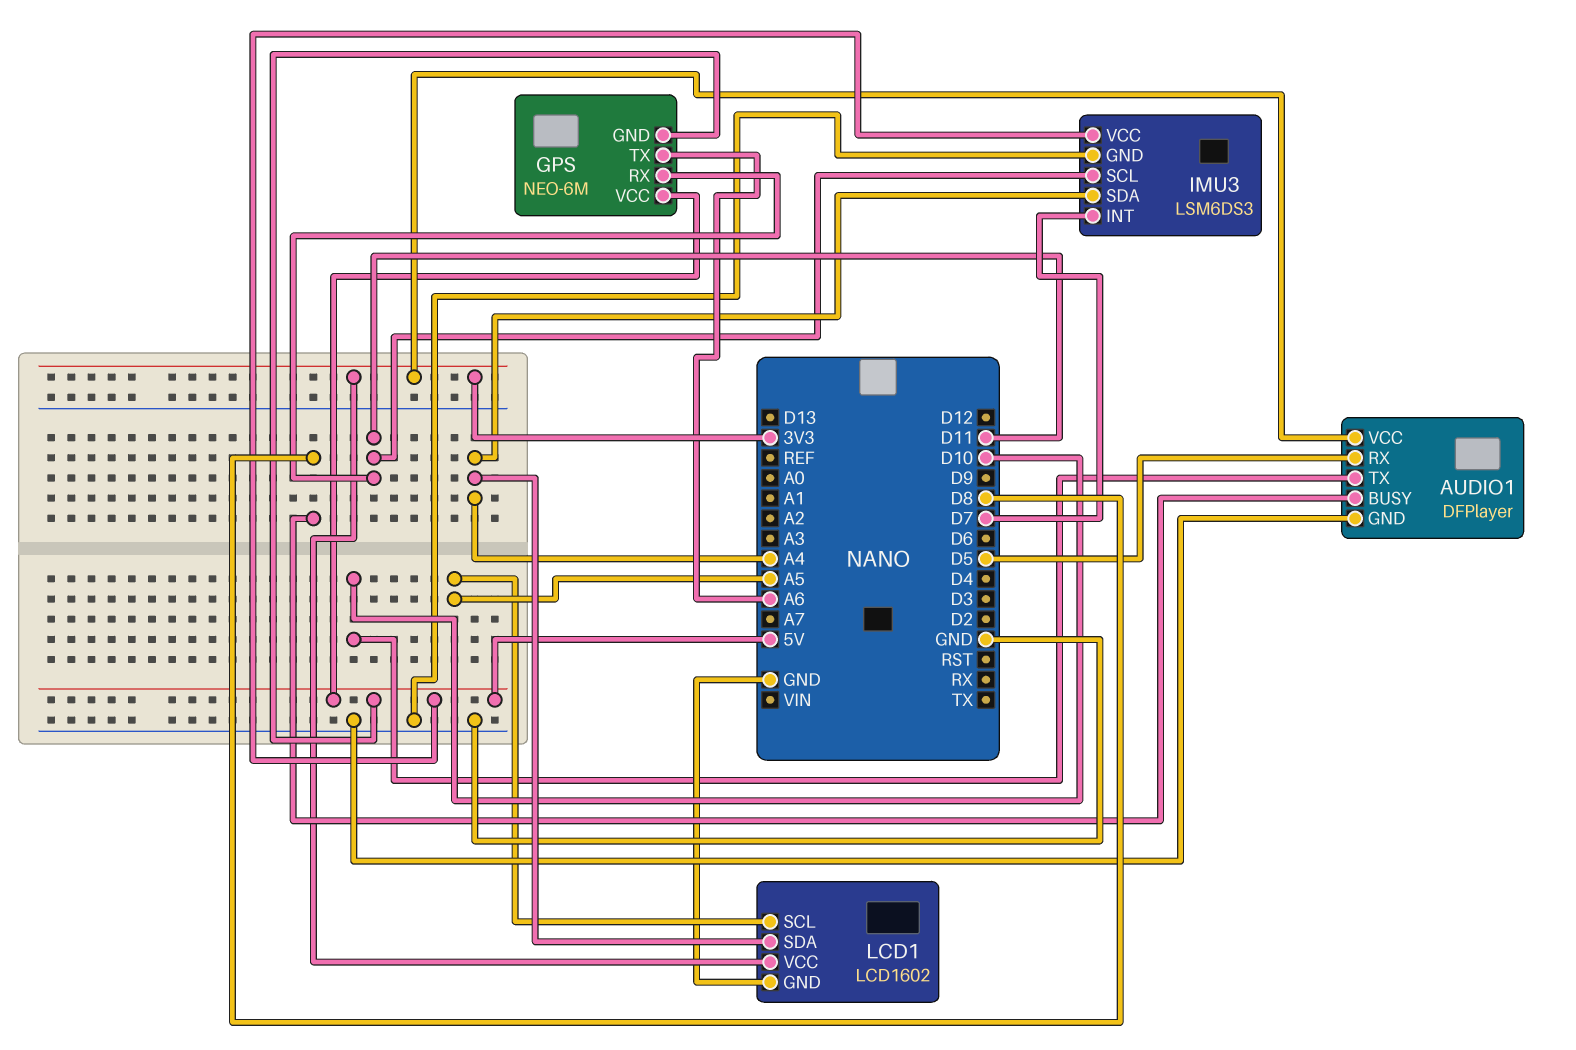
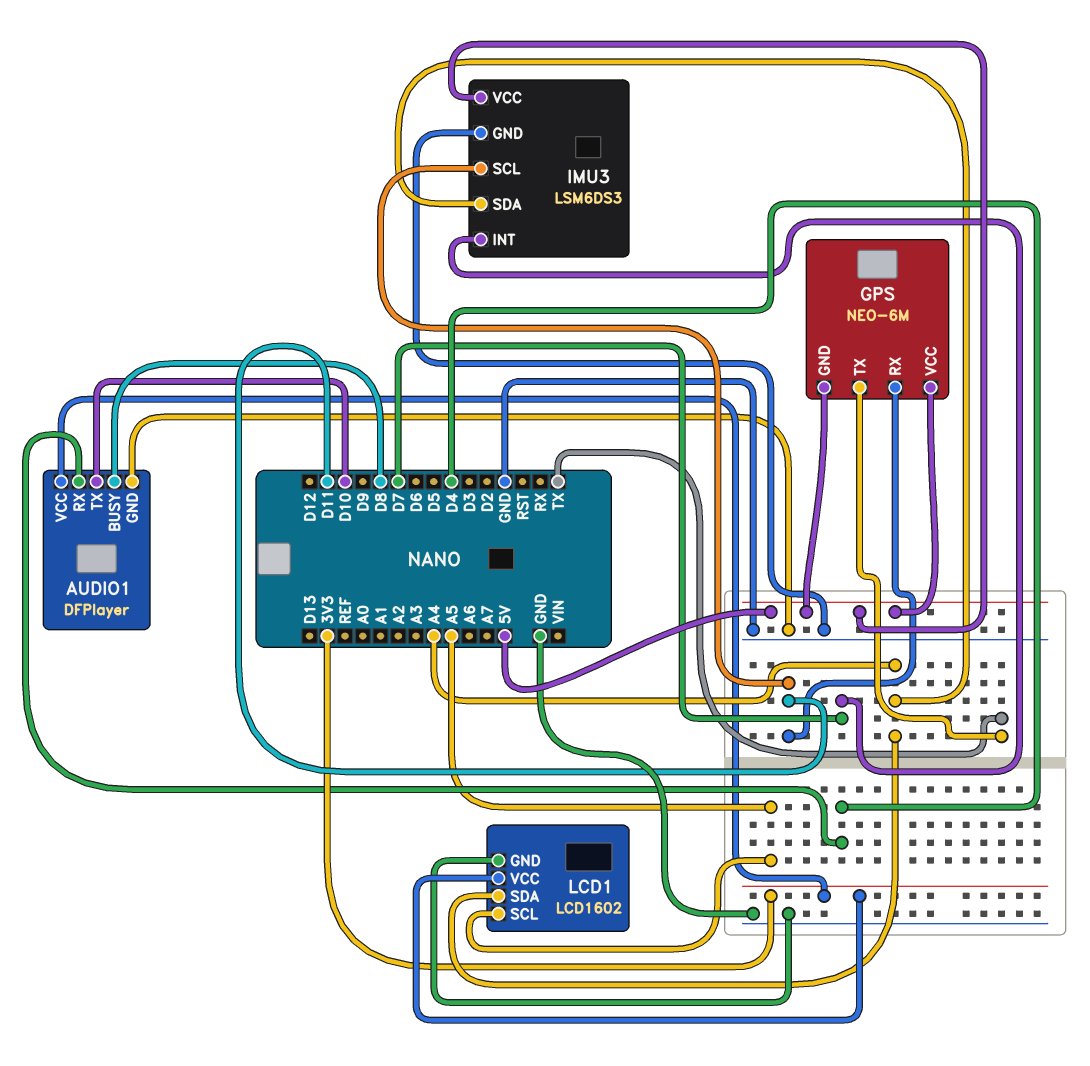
AUDIO1 pin RX: D5 -> D4
GPS pin TX: A6 -> TX

